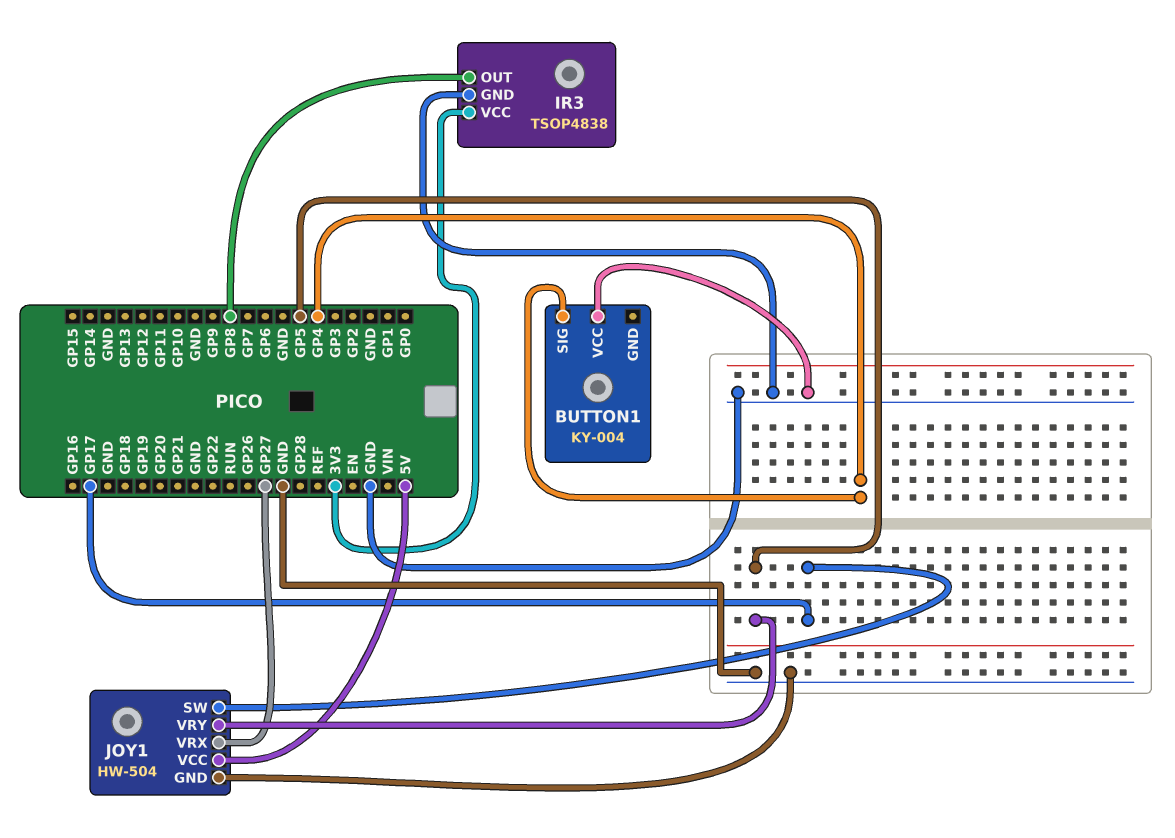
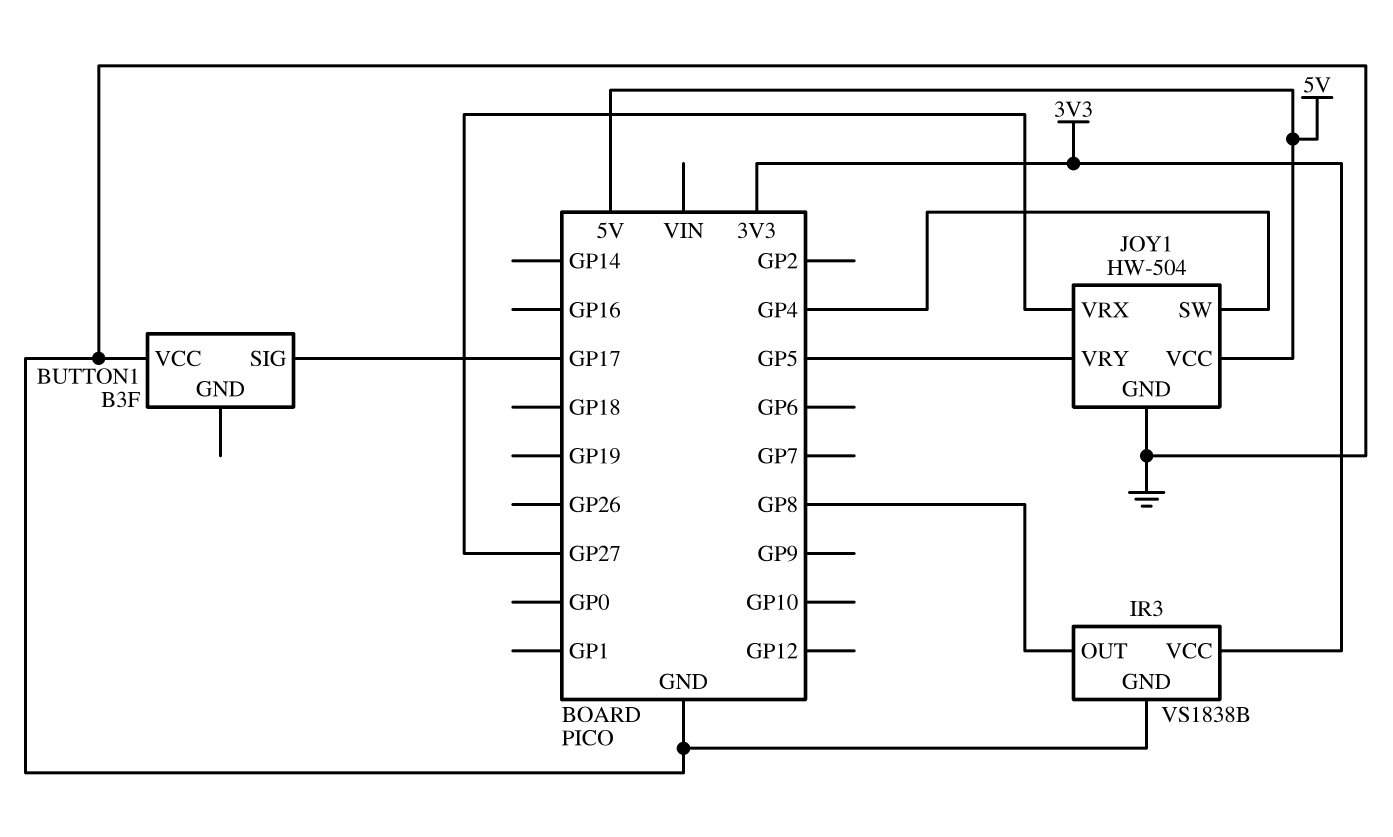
BUTTON1: KY-004 -> B3F
BUTTON1 pin SIG: GP4 -> GP17
IR3: TSOP4838 -> VS1838B
JOY1 pin SW: GP17 -> GP4

